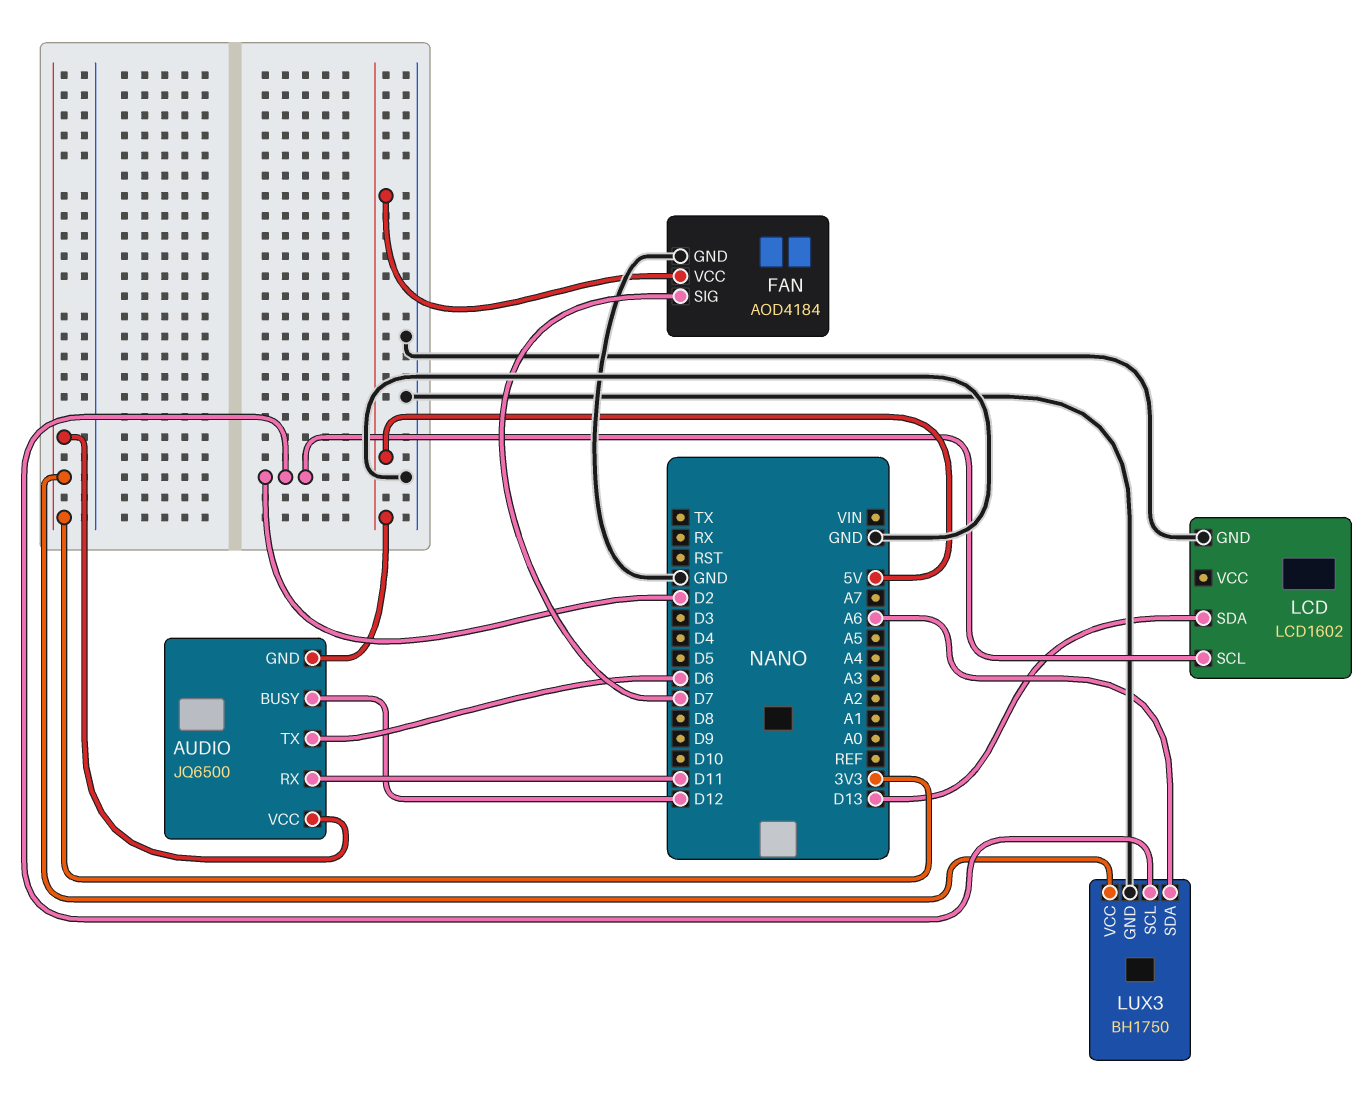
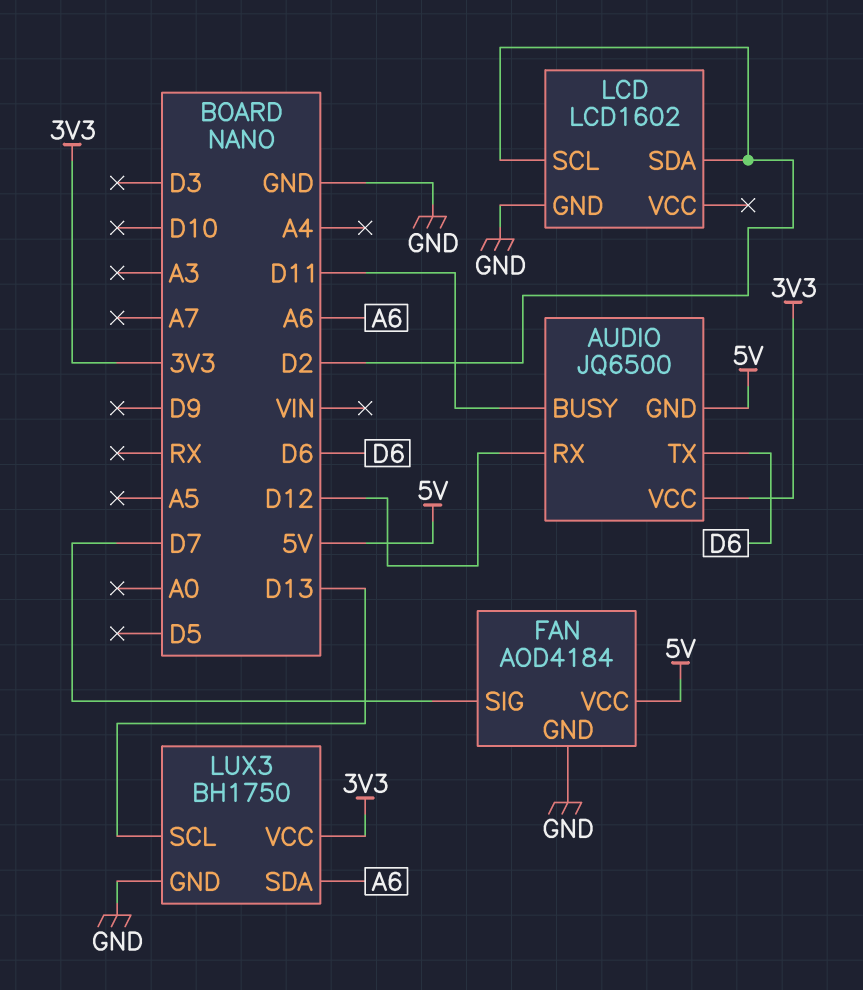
AUDIO pin BUSY: D12 -> D11
AUDIO pin RX: D11 -> D12
LCD pin SDA: D13 -> D2
LUX3 pin SCL: D2 -> D13

